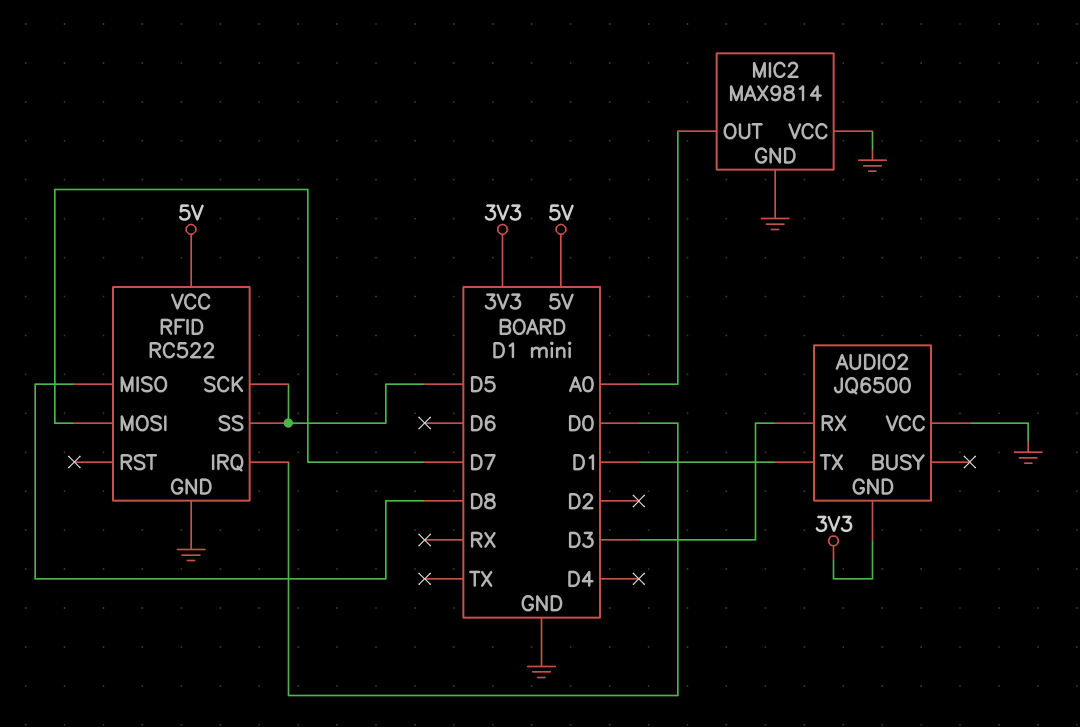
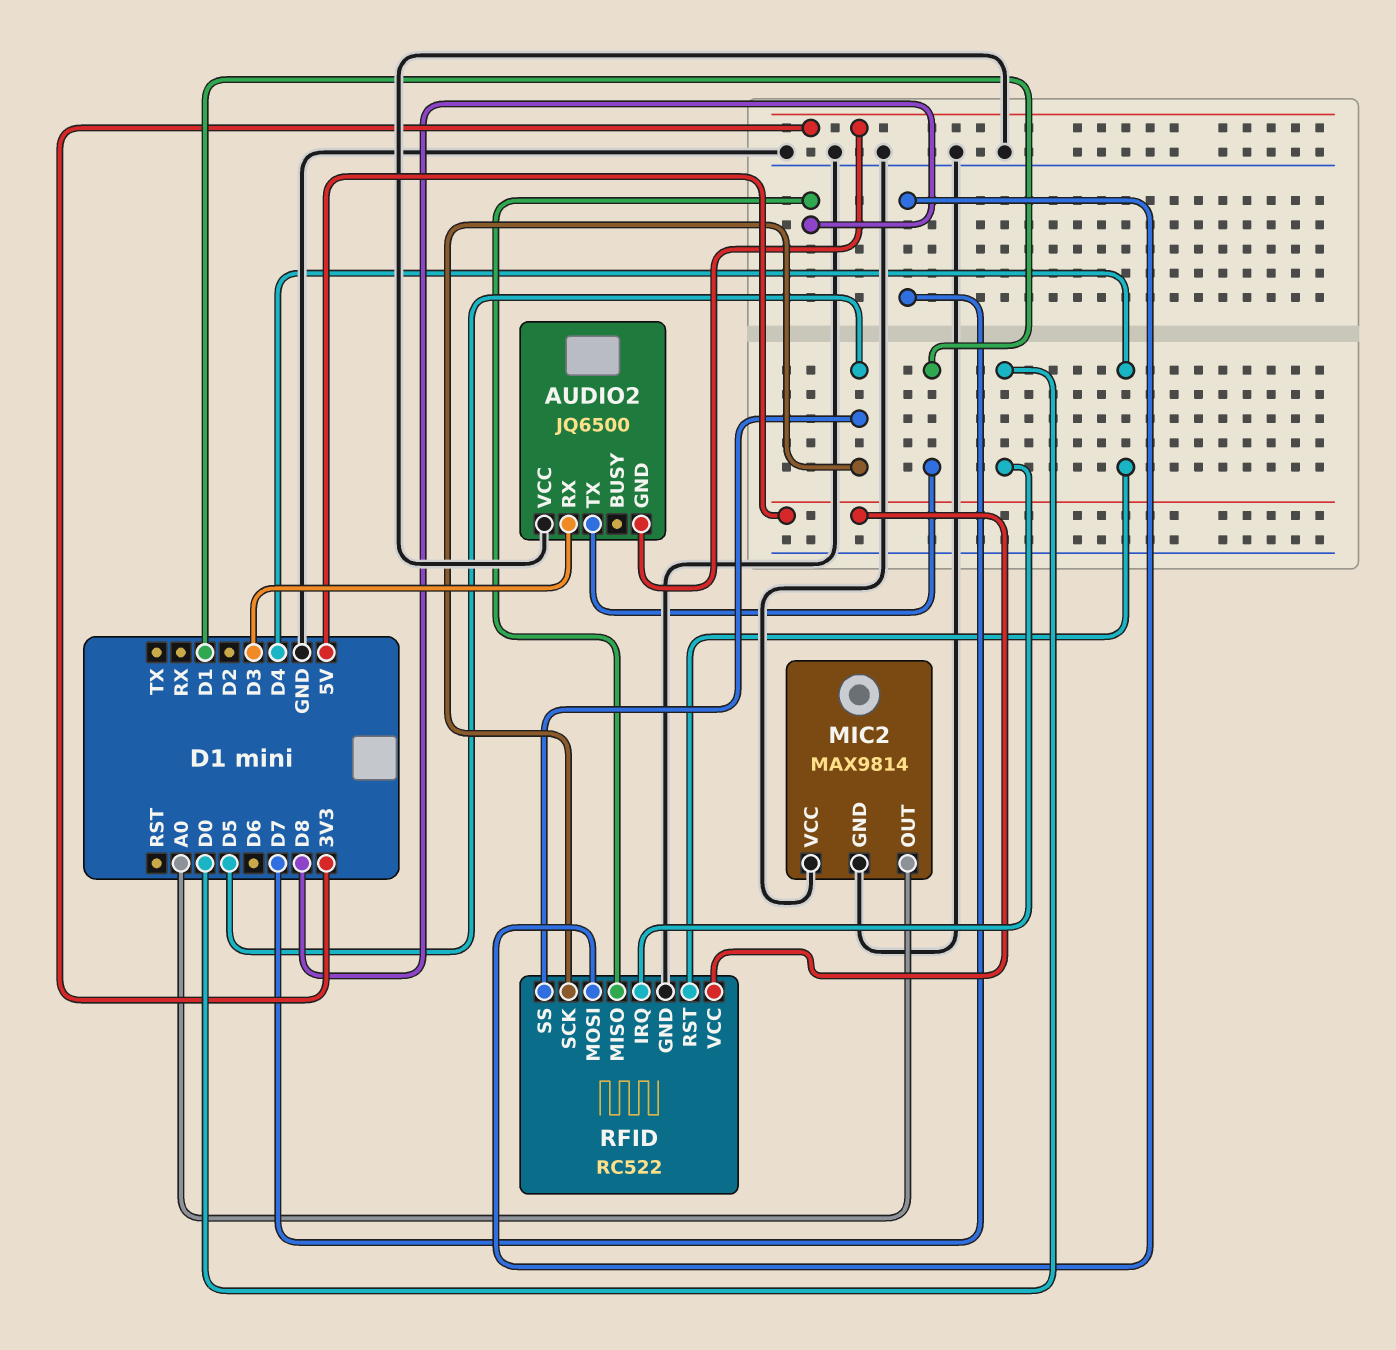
RFID pin RST: none -> D4

